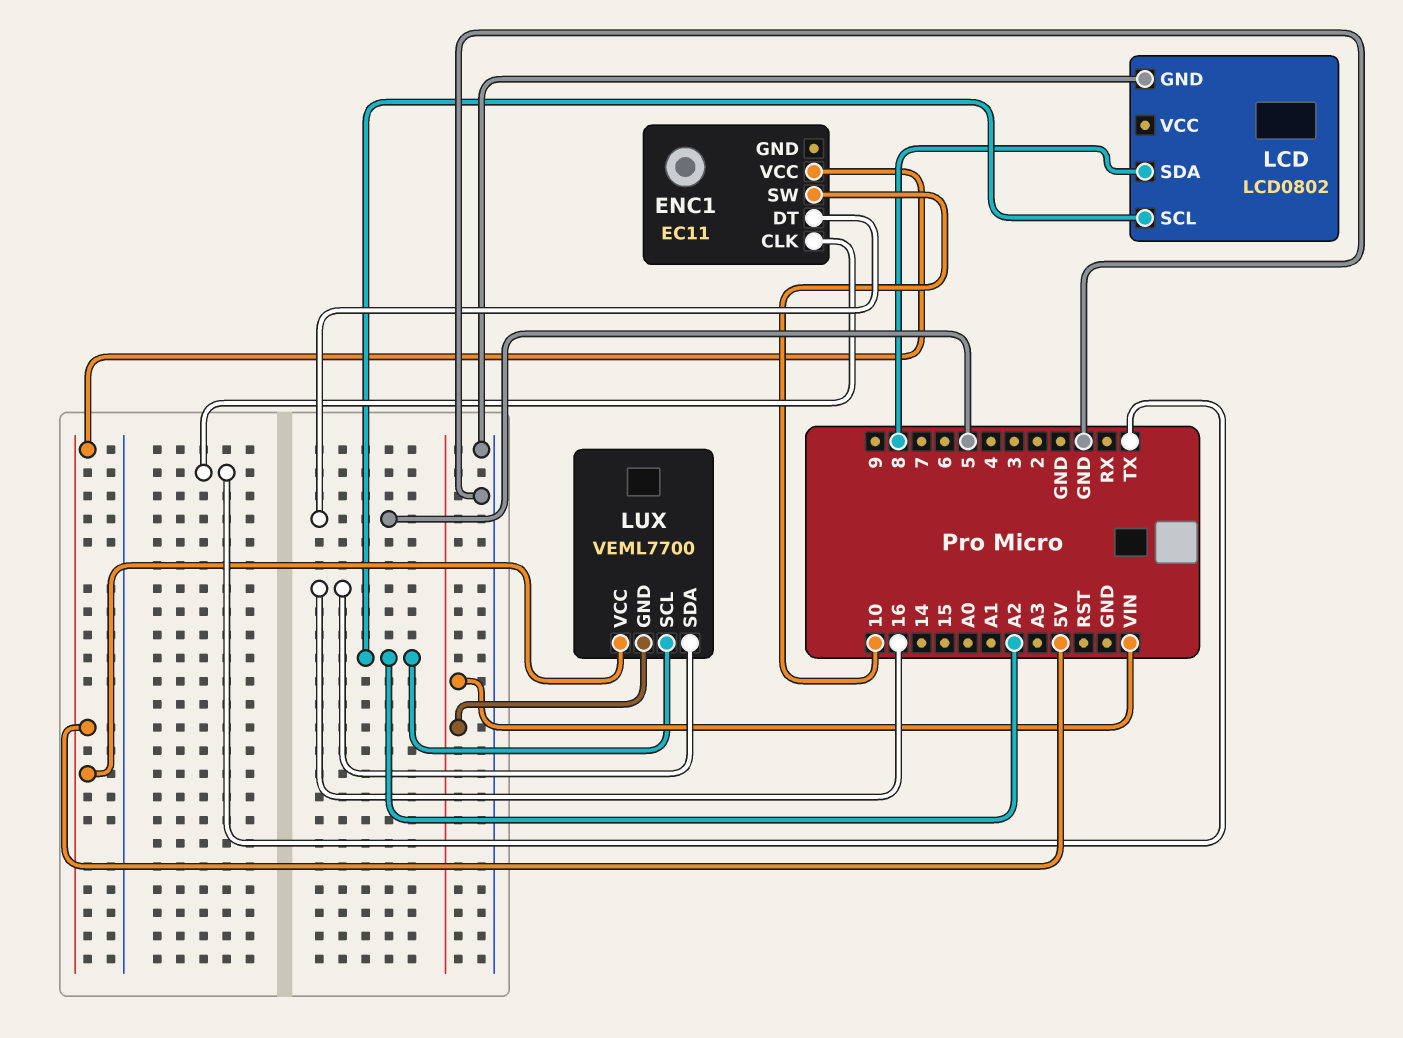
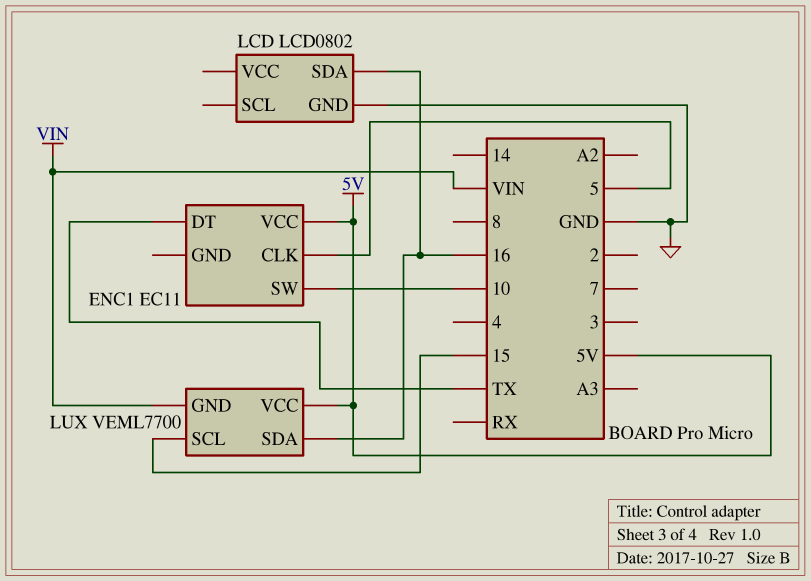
ENC1 pin CLK: TX -> 5
ENC1 pin DT: 5 -> TX
LCD pin SCL: A2 -> none
LCD pin SDA: 8 -> 16
LUX pin SCL: A2 -> 15

